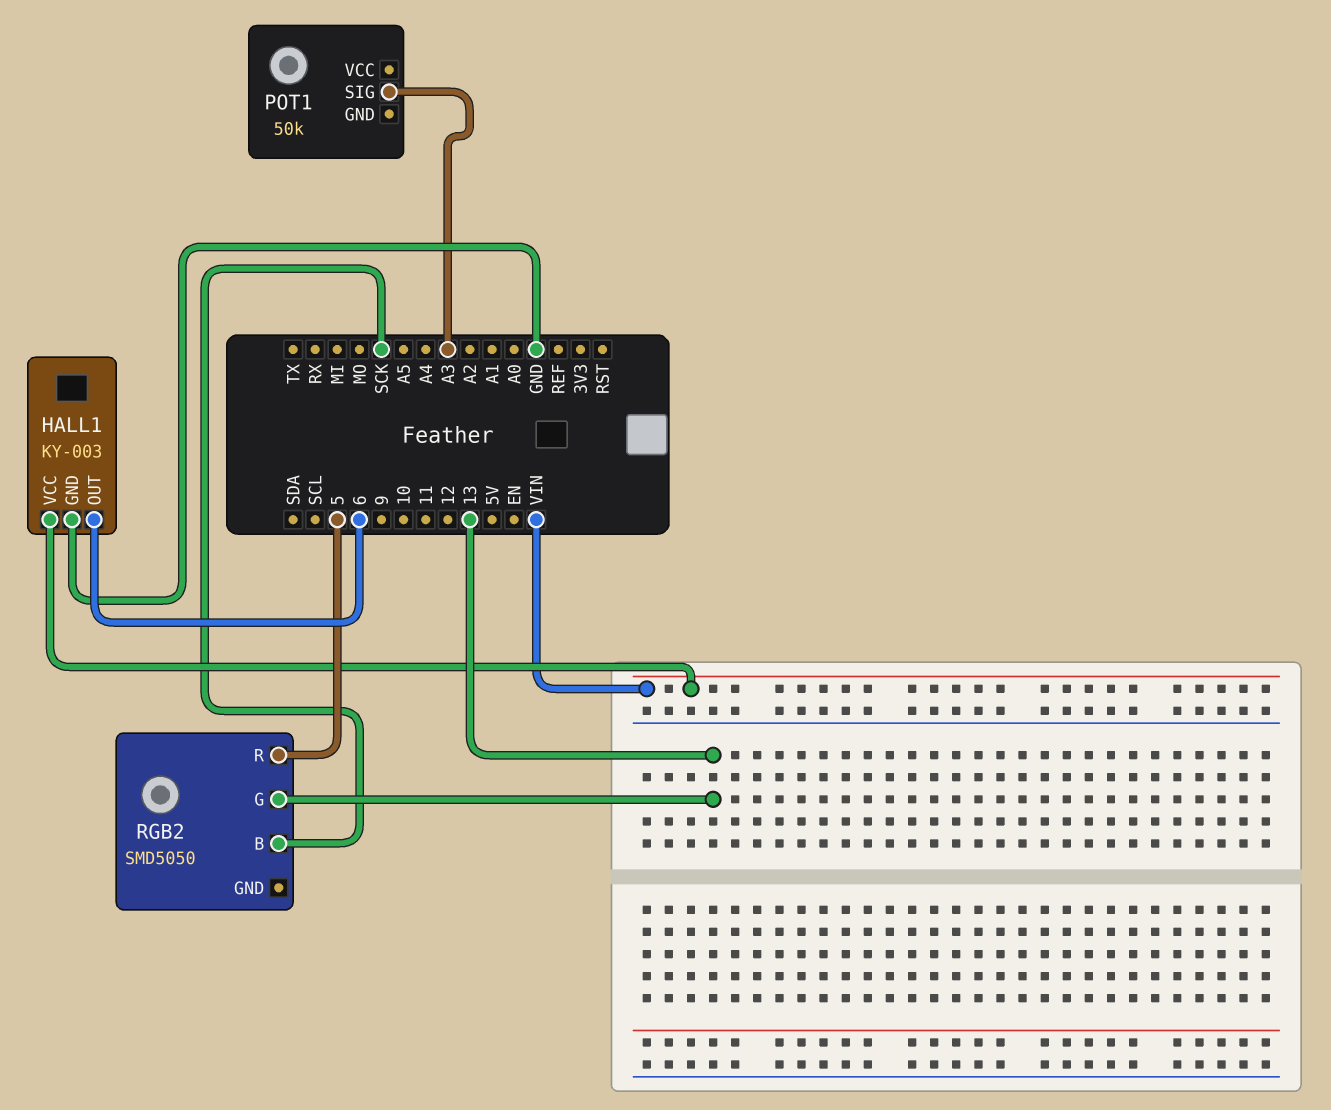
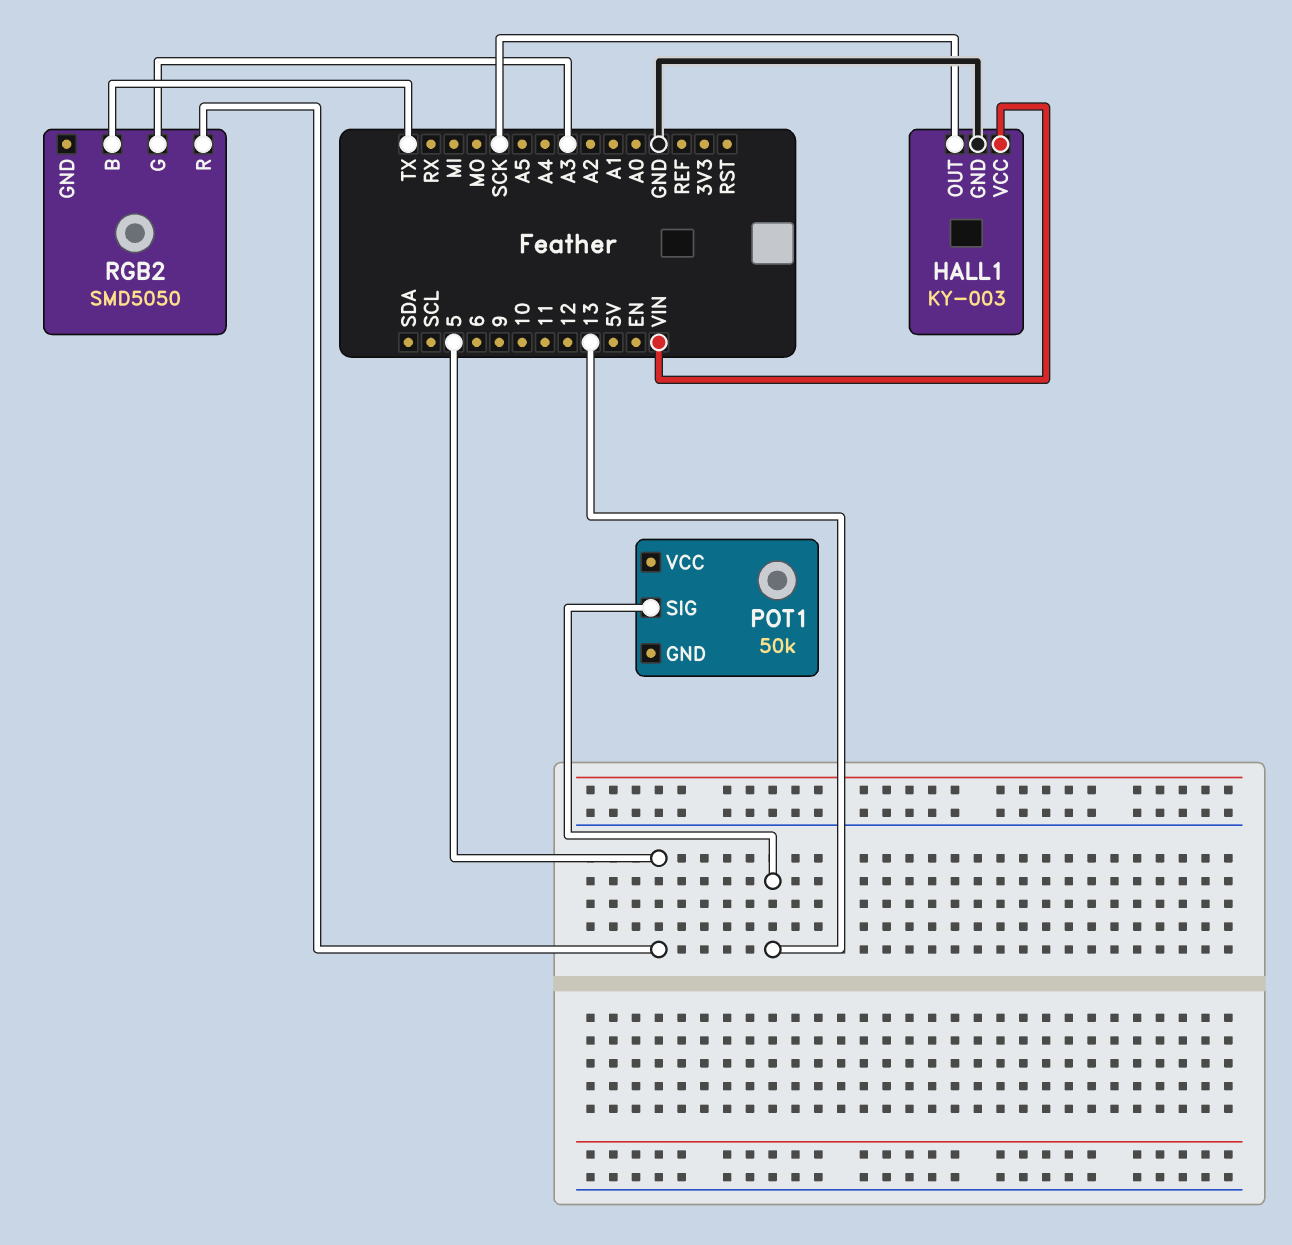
HALL1 pin OUT: 6 -> SCK
POT1 pin SIG: A3 -> 13
RGB2 pin B: SCK -> TX
RGB2 pin G: 13 -> A3

